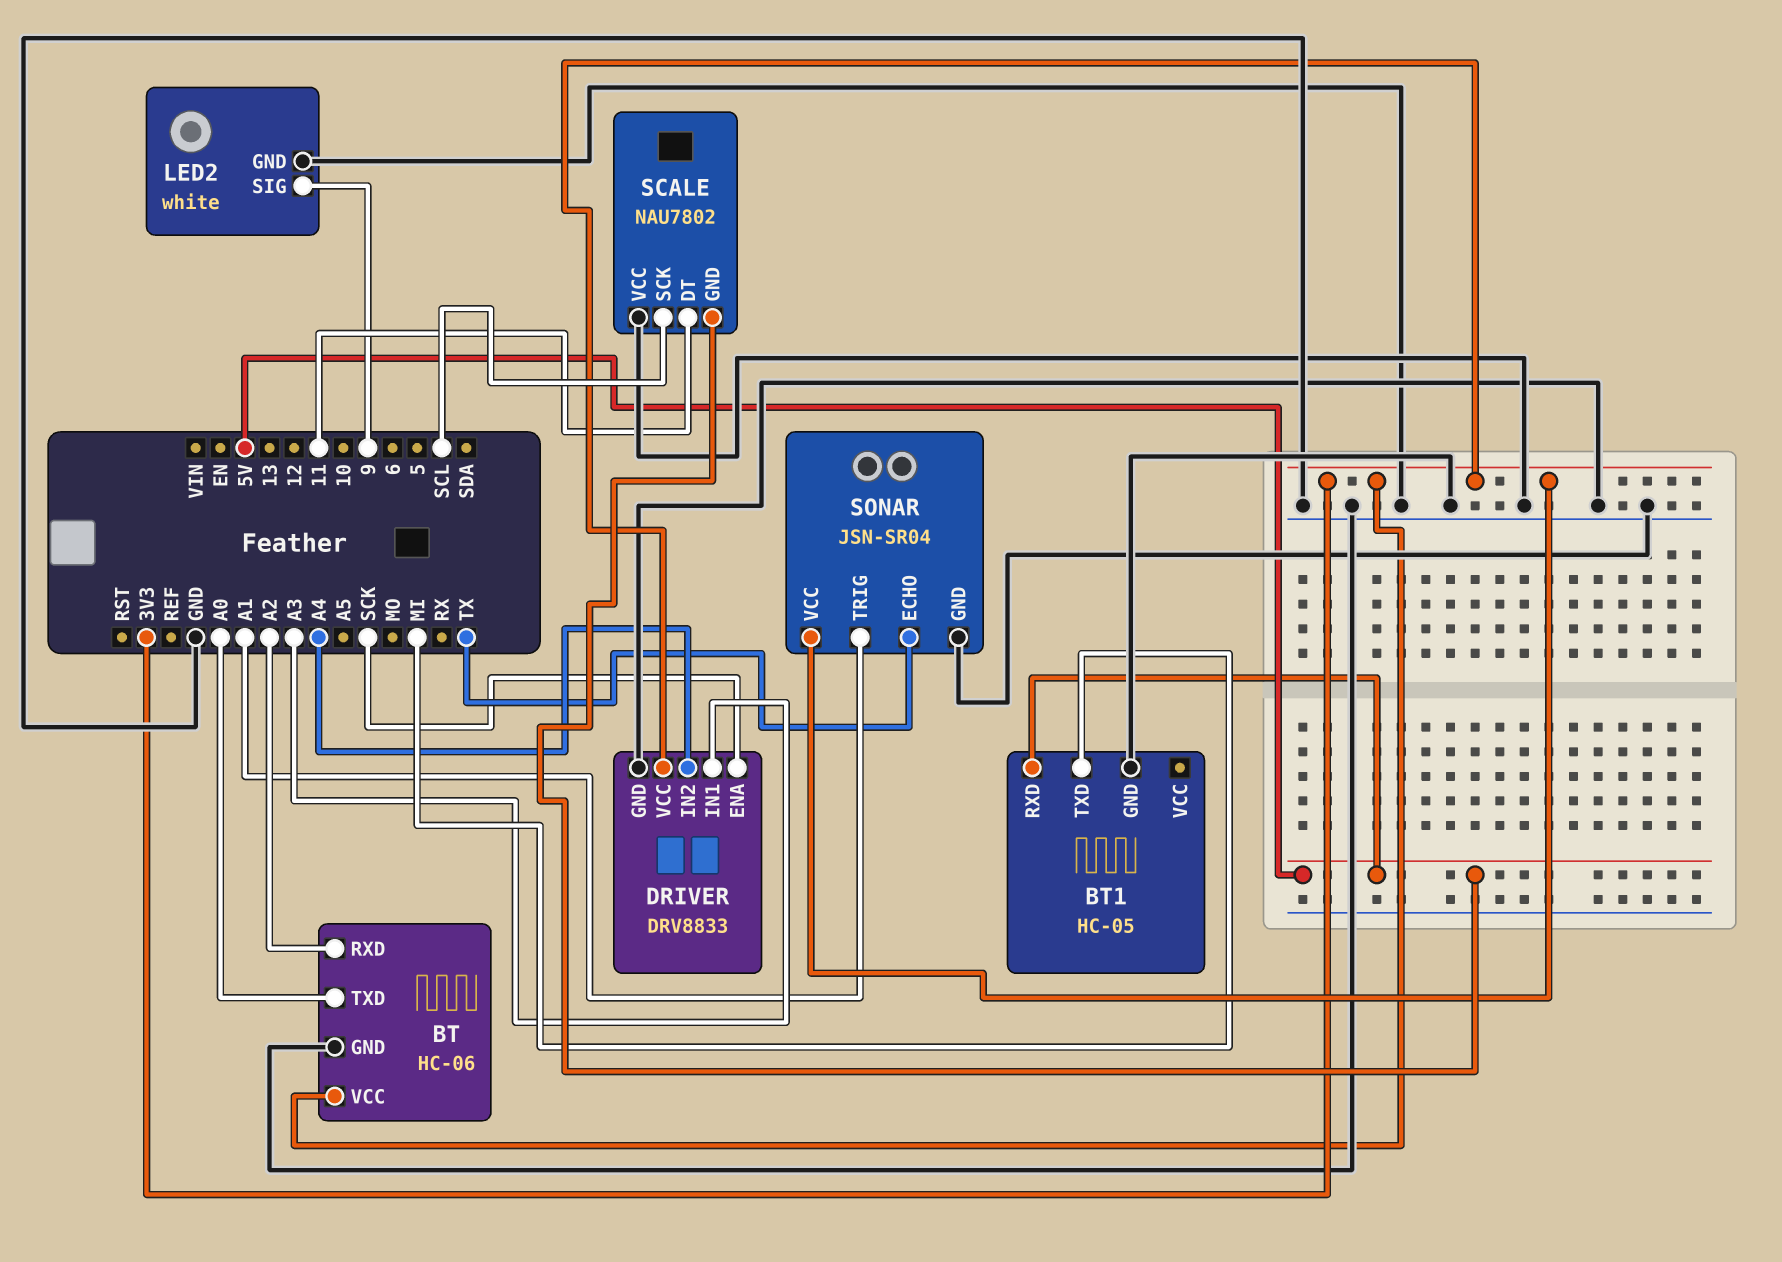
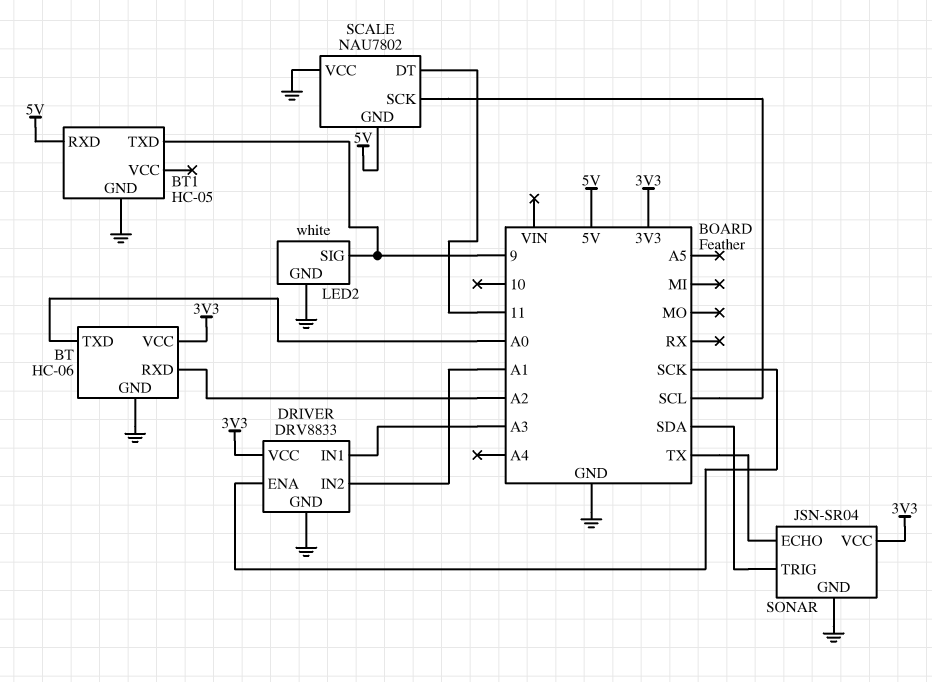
BT1 pin TXD: MI -> 9
DRIVER pin IN2: A4 -> A1
SONAR pin TRIG: A1 -> SDA

